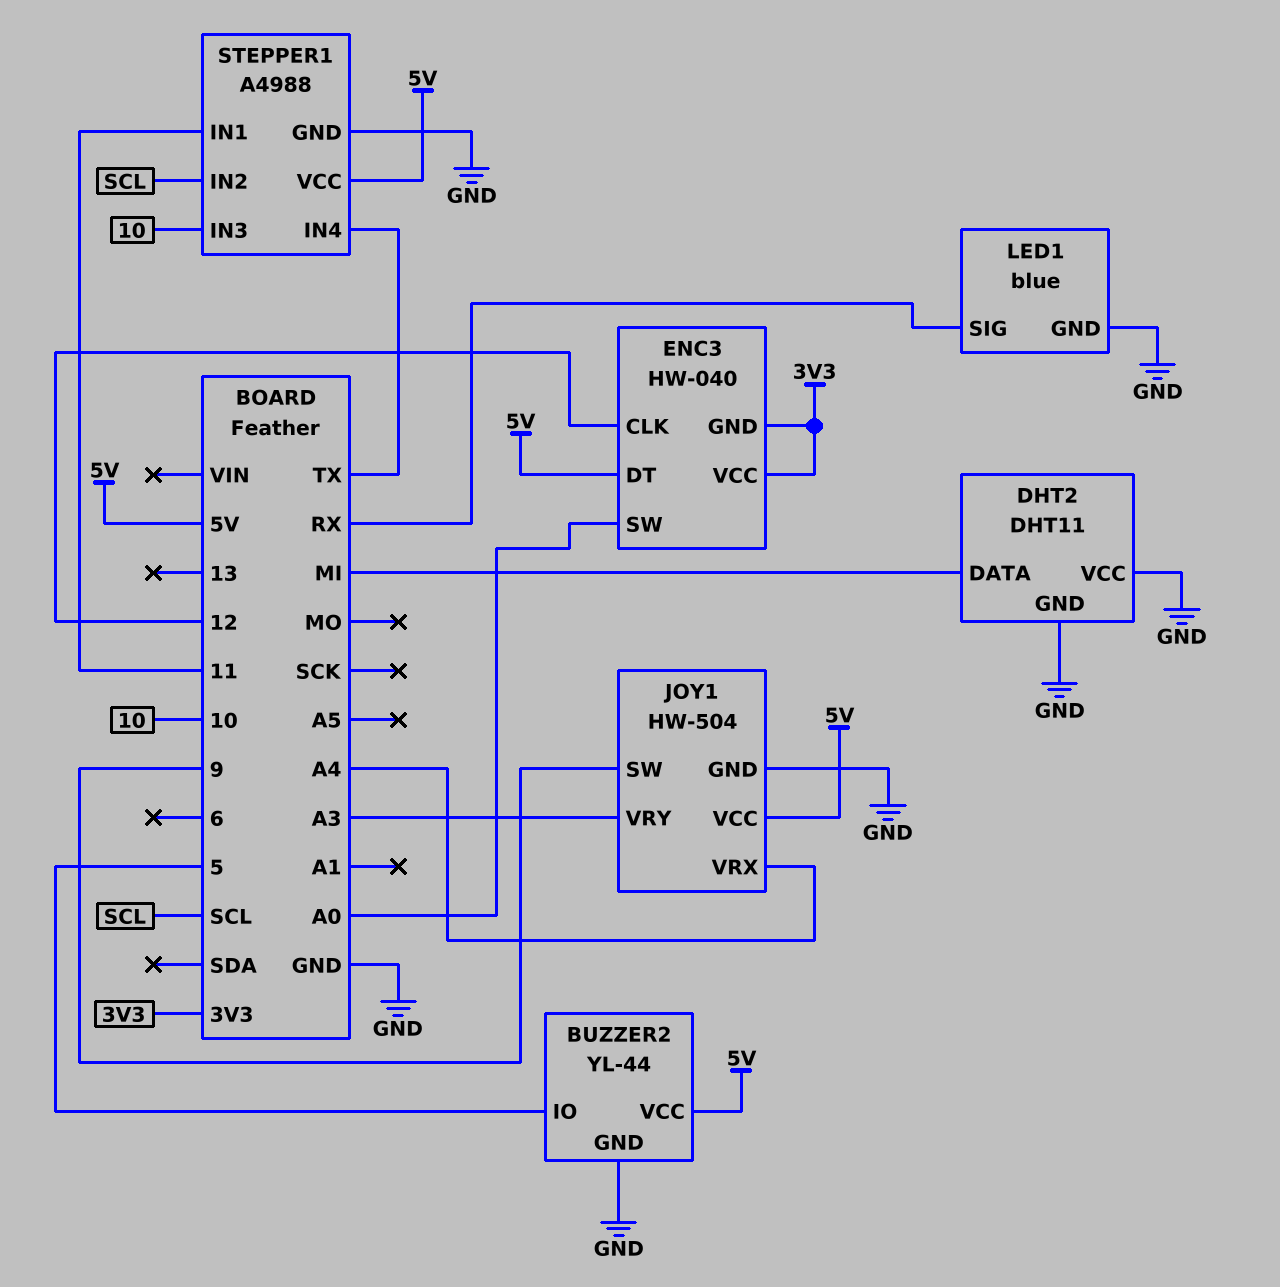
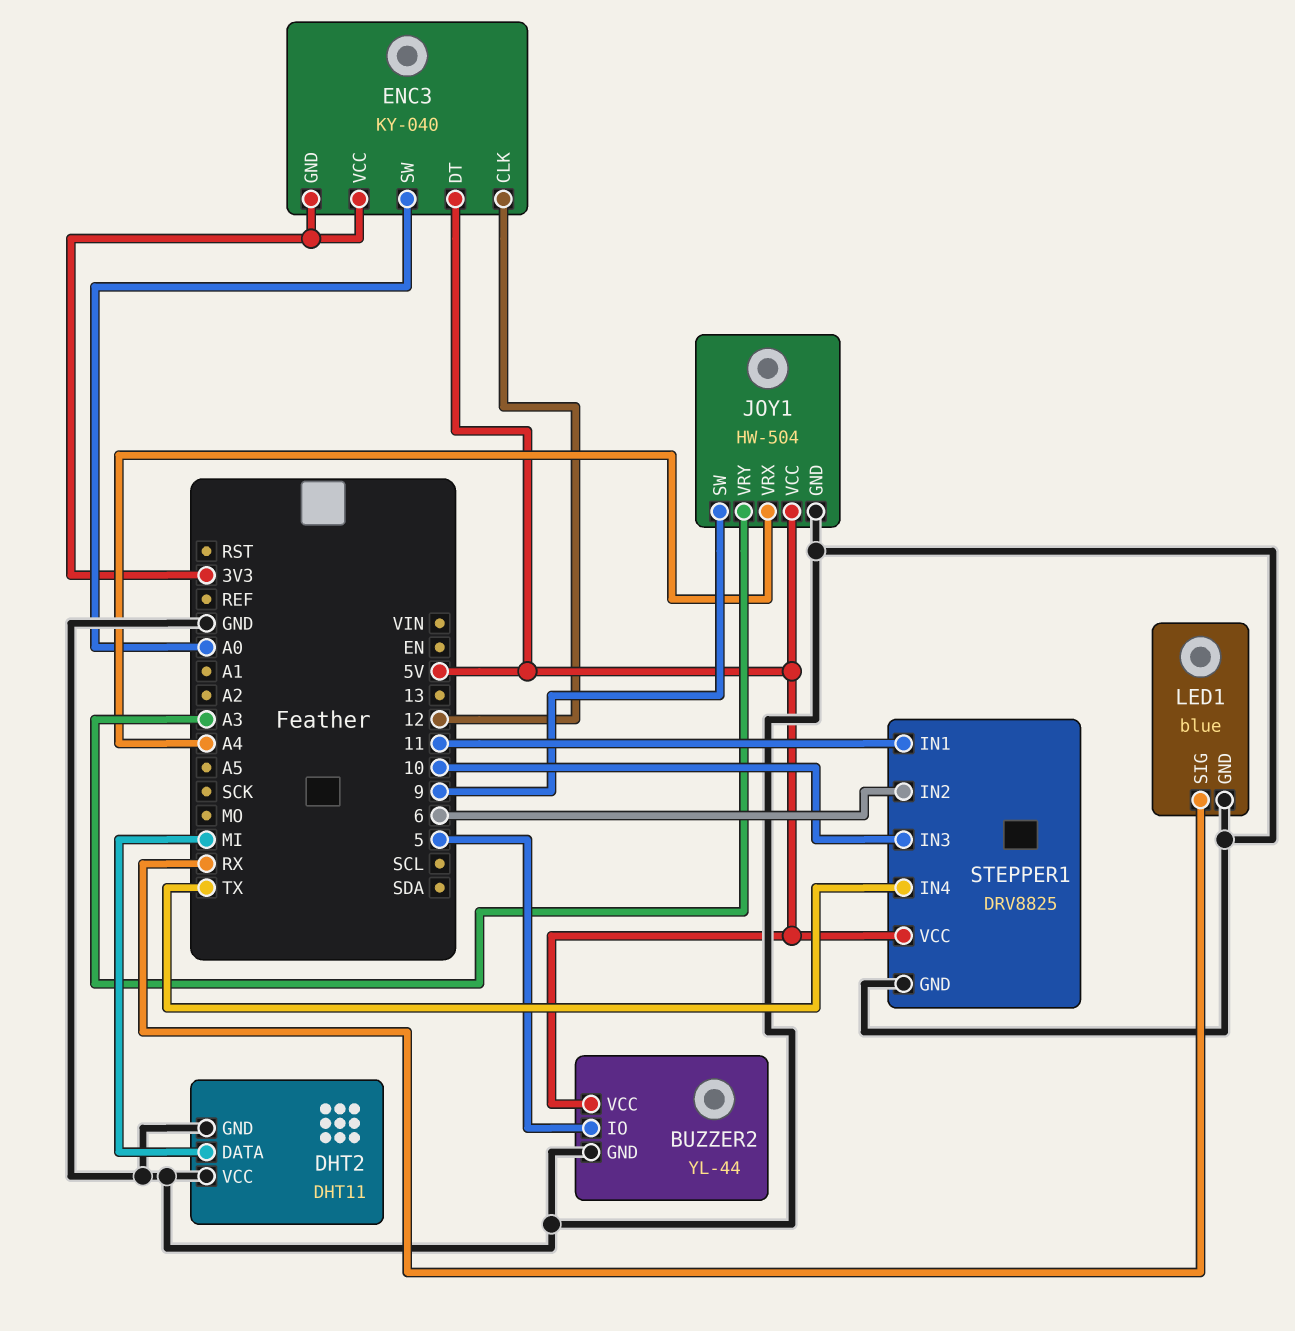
ENC3: HW-040 -> KY-040
STEPPER1: A4988 -> DRV8825
STEPPER1 pin IN2: SCL -> 6

